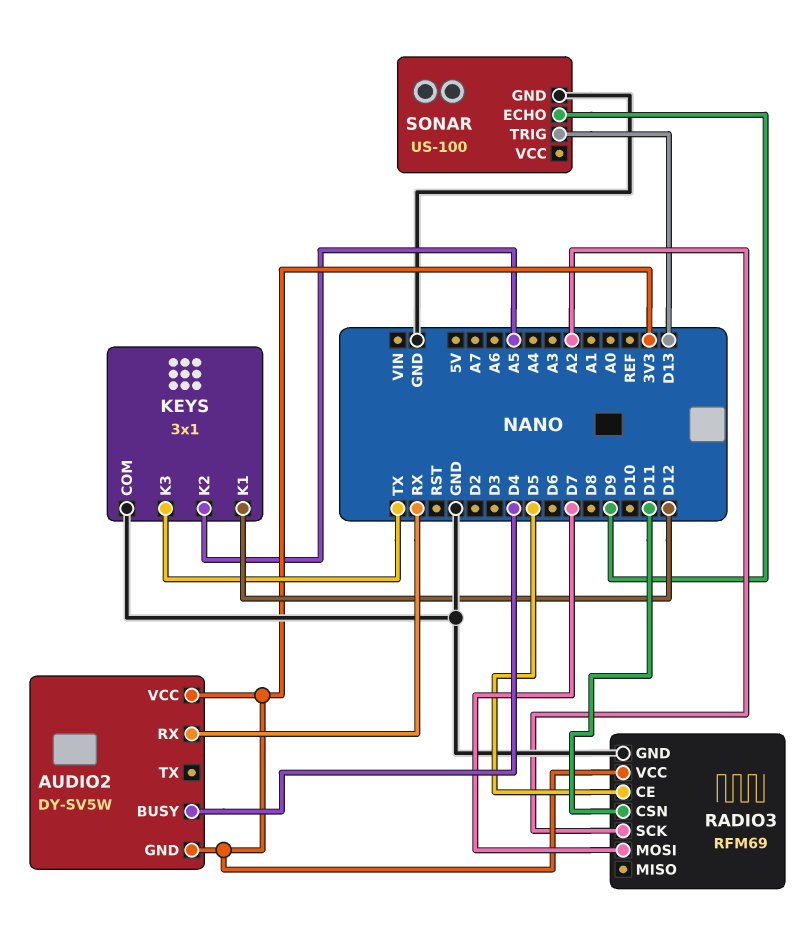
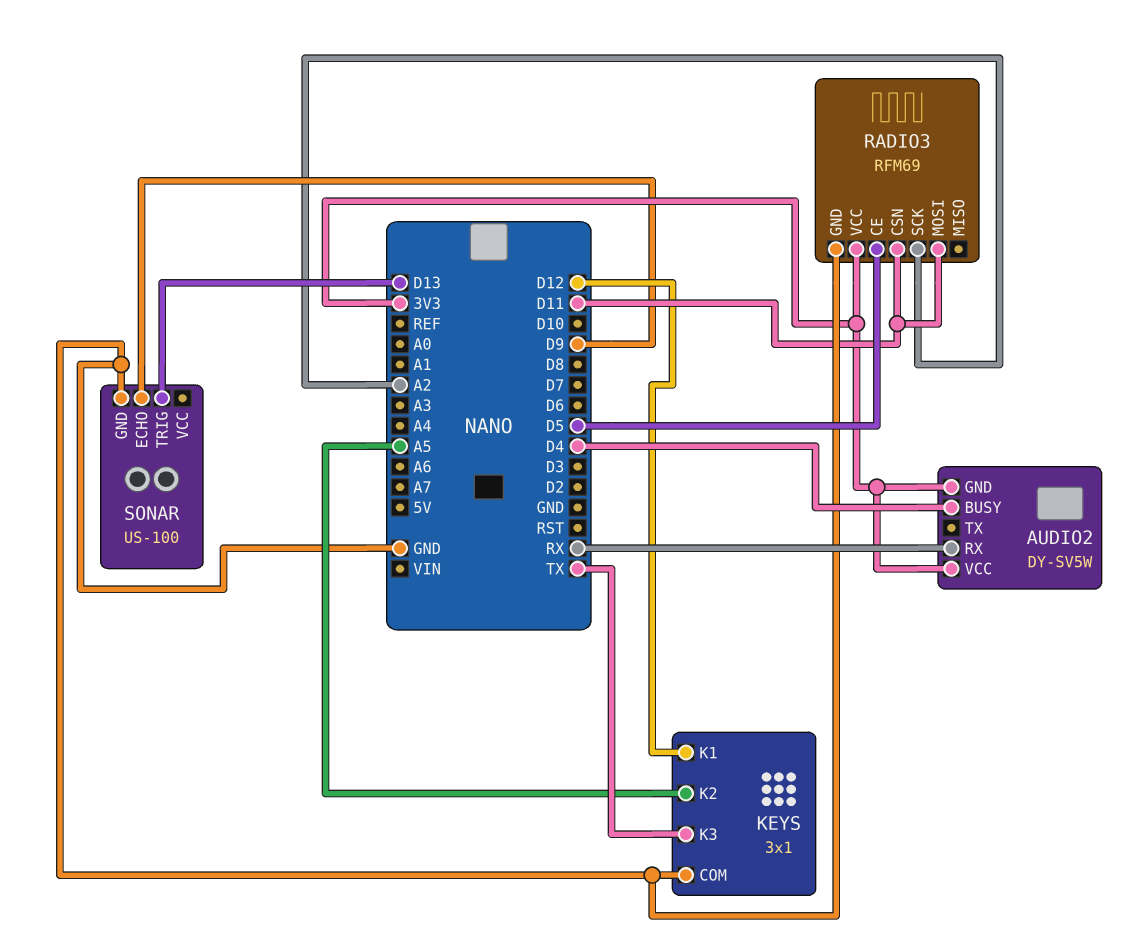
RADIO3 pin MOSI: D7 -> D11

